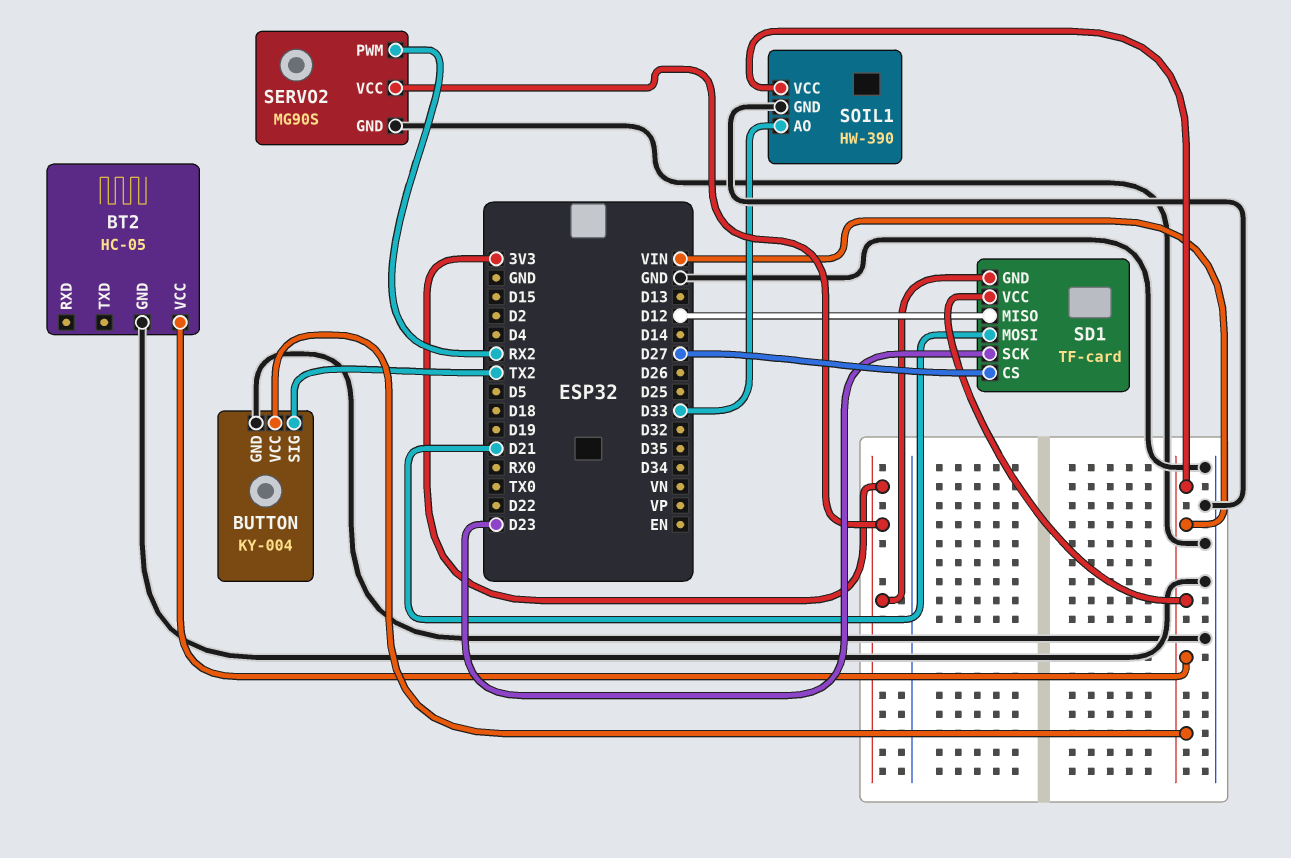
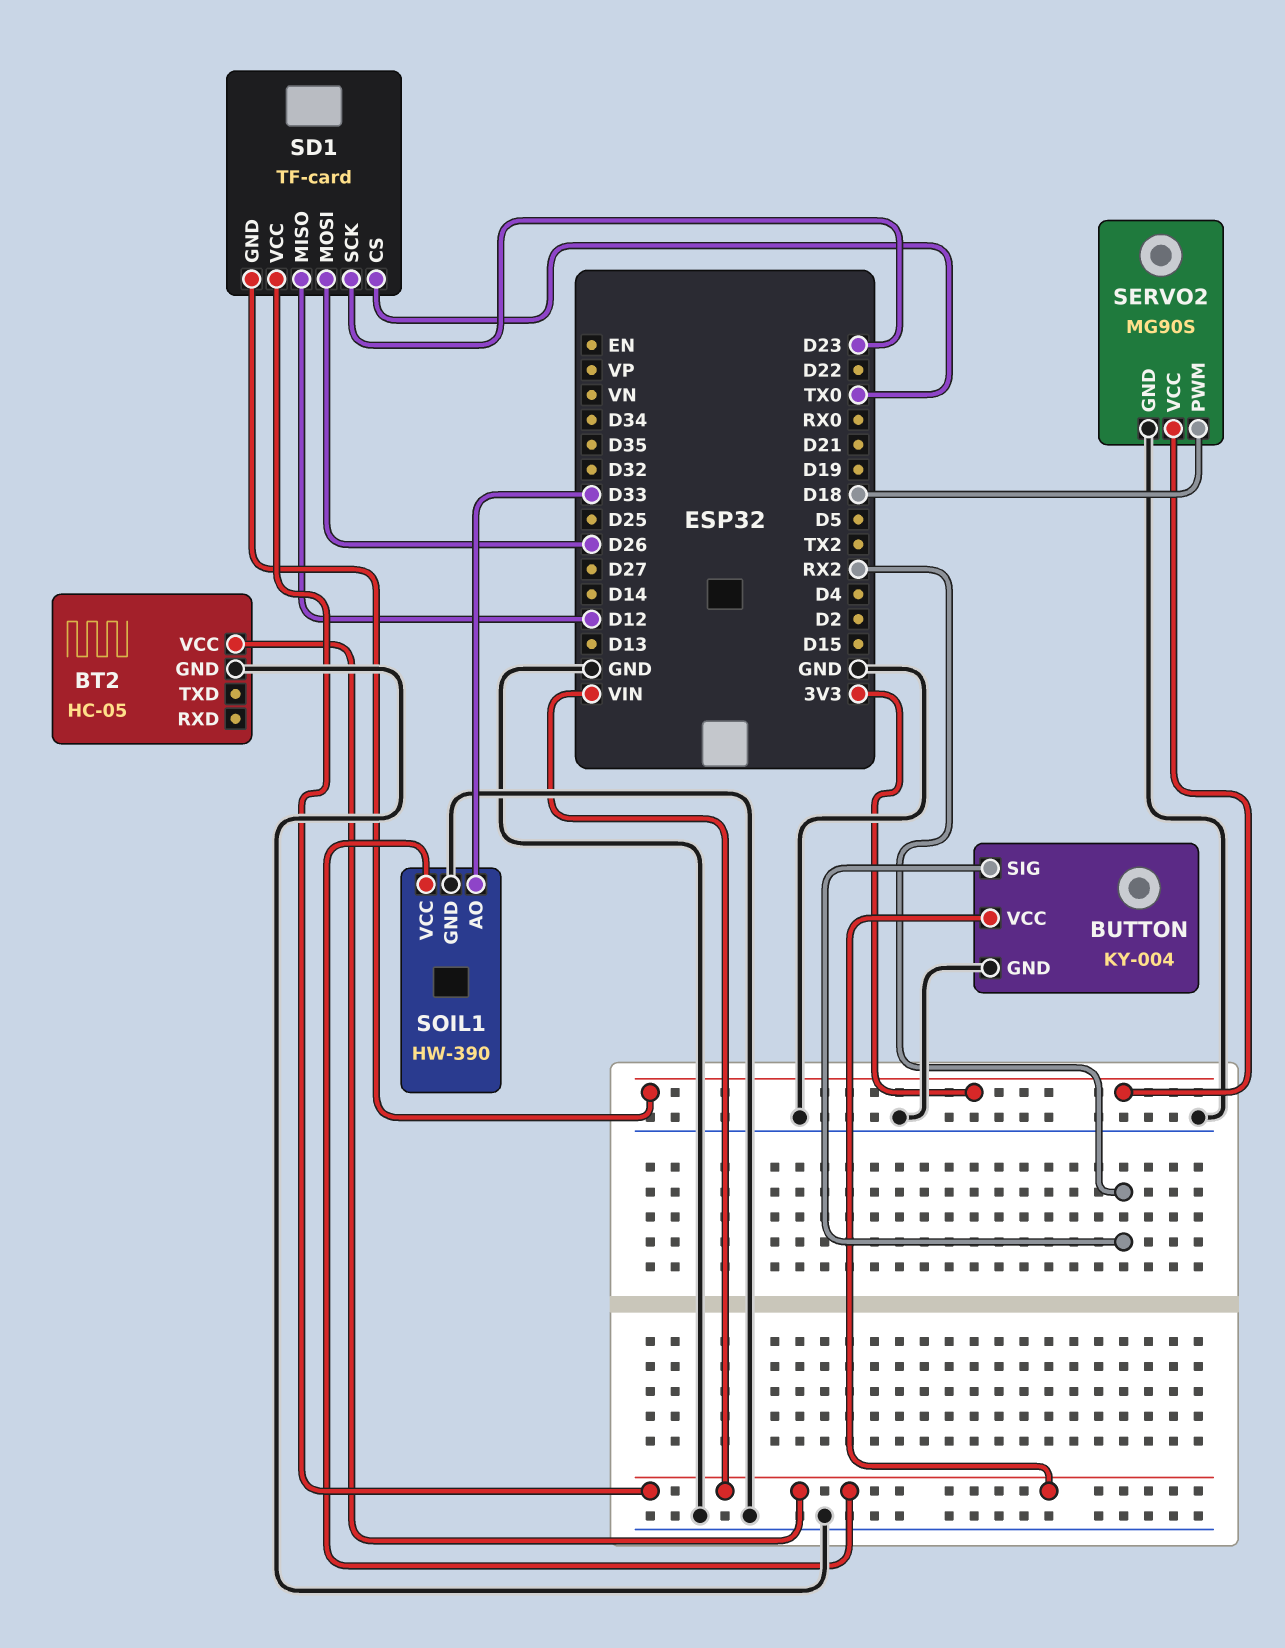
BUTTON pin SIG: TX2 -> RX2
SD1 pin CS: D27 -> TX0
SD1 pin MOSI: D21 -> D26
SERVO2 pin PWM: RX2 -> D18

